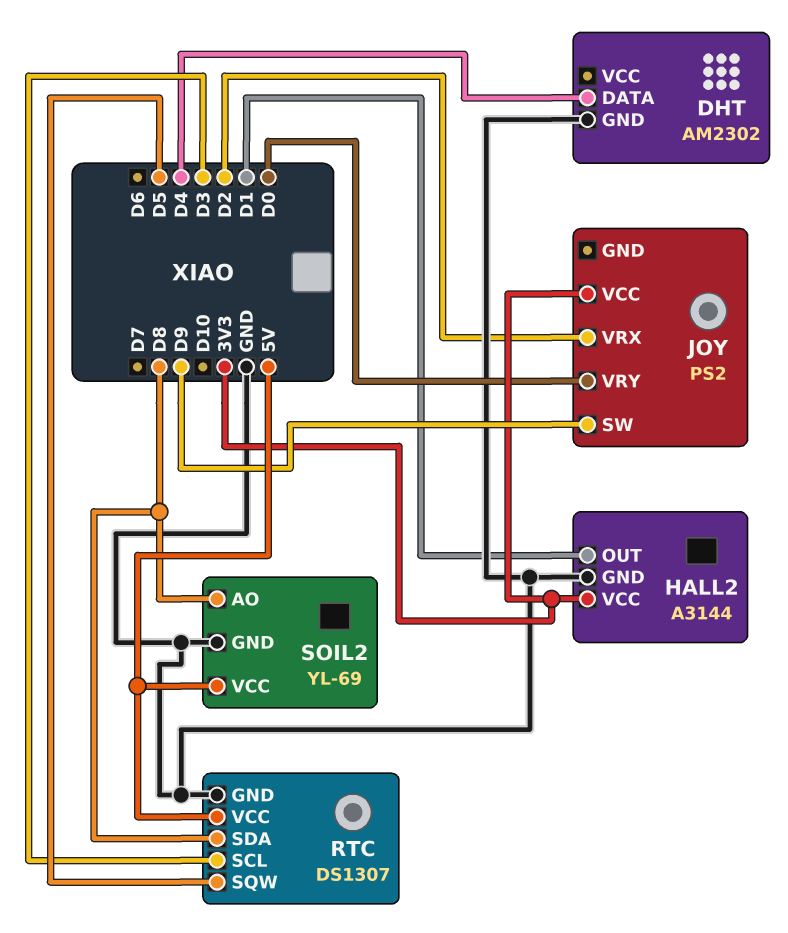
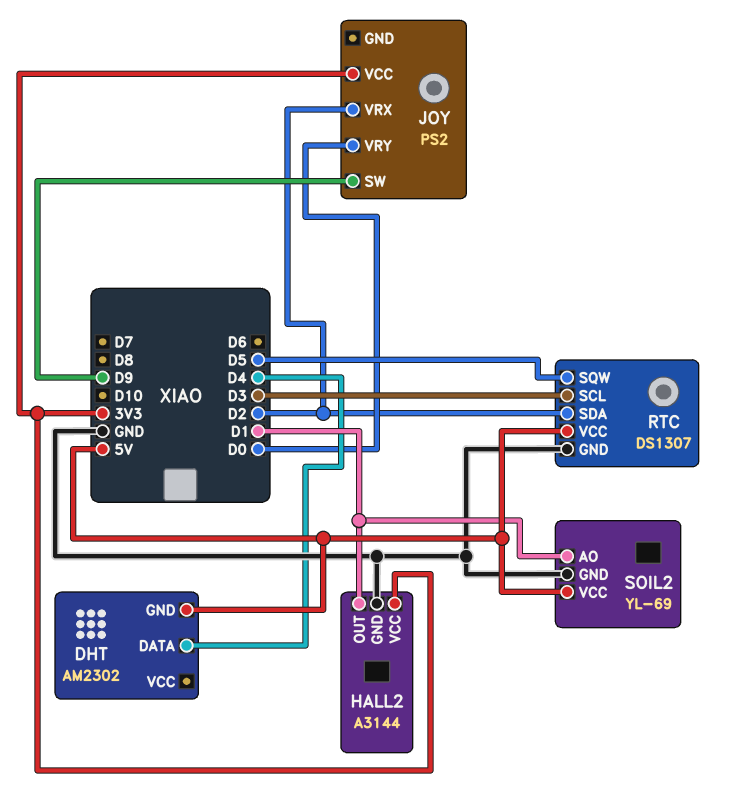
DHT pin GND: GND -> 5V
RTC pin SDA: D8 -> D2
SOIL2 pin AO: D8 -> D1

